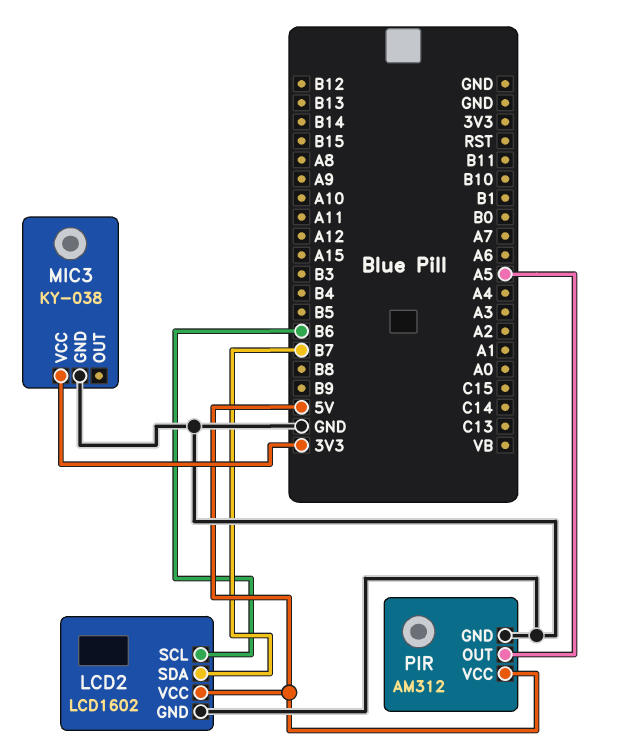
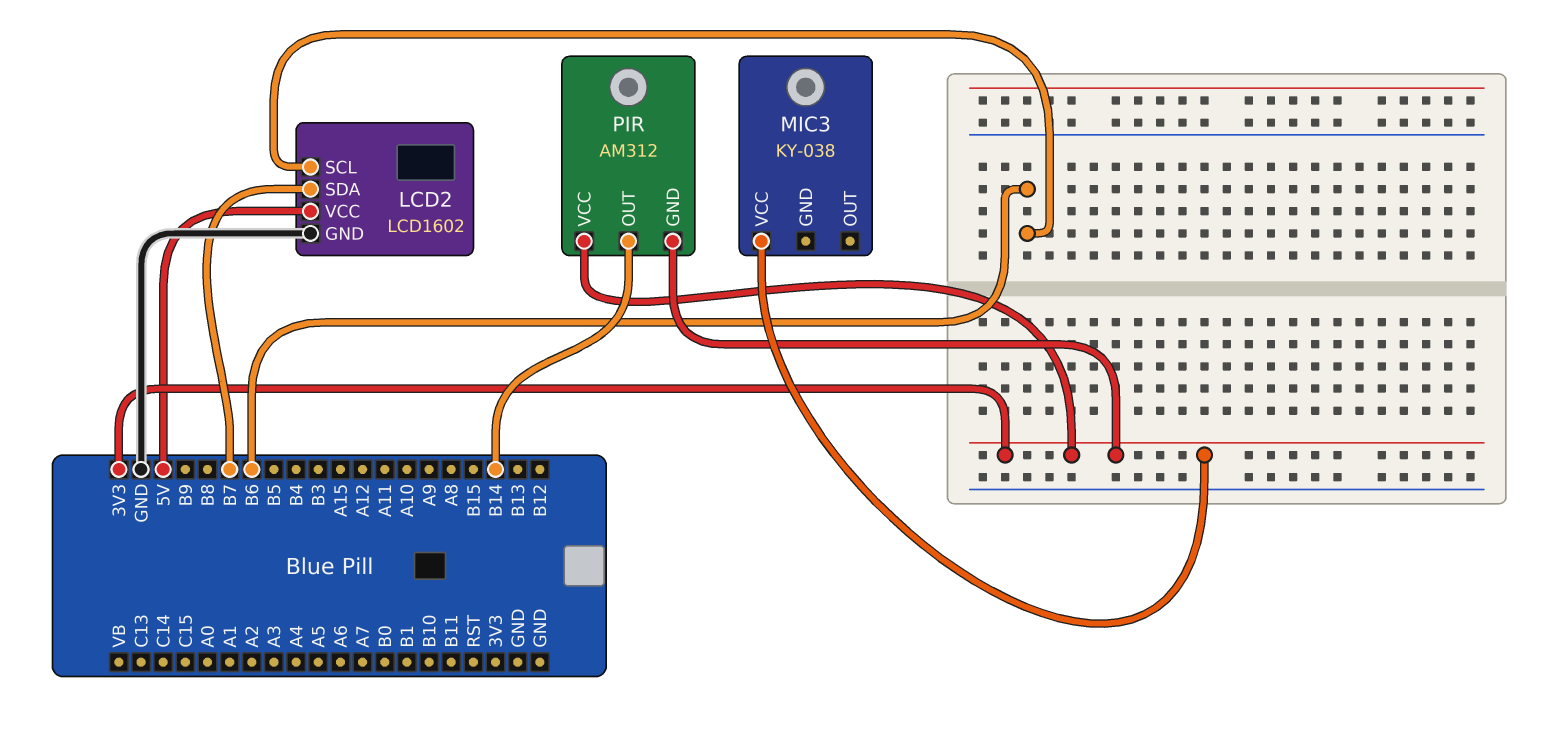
MIC3 pin GND: GND -> none
PIR pin GND: GND -> 3V3
PIR pin OUT: A5 -> B14
PIR pin VCC: 5V -> 3V3

